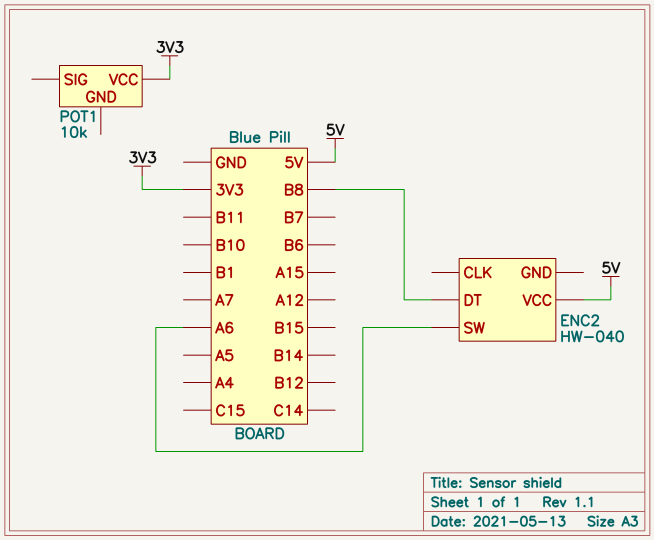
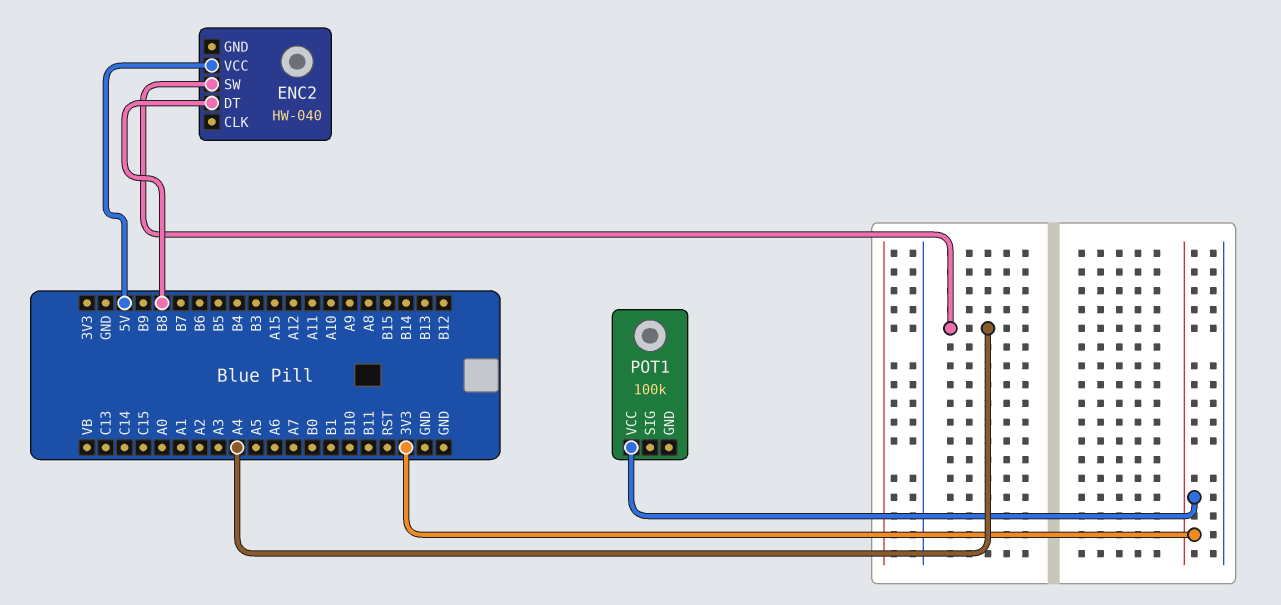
ENC2 pin SW: A6 -> A4
POT1: 10k -> 100k

